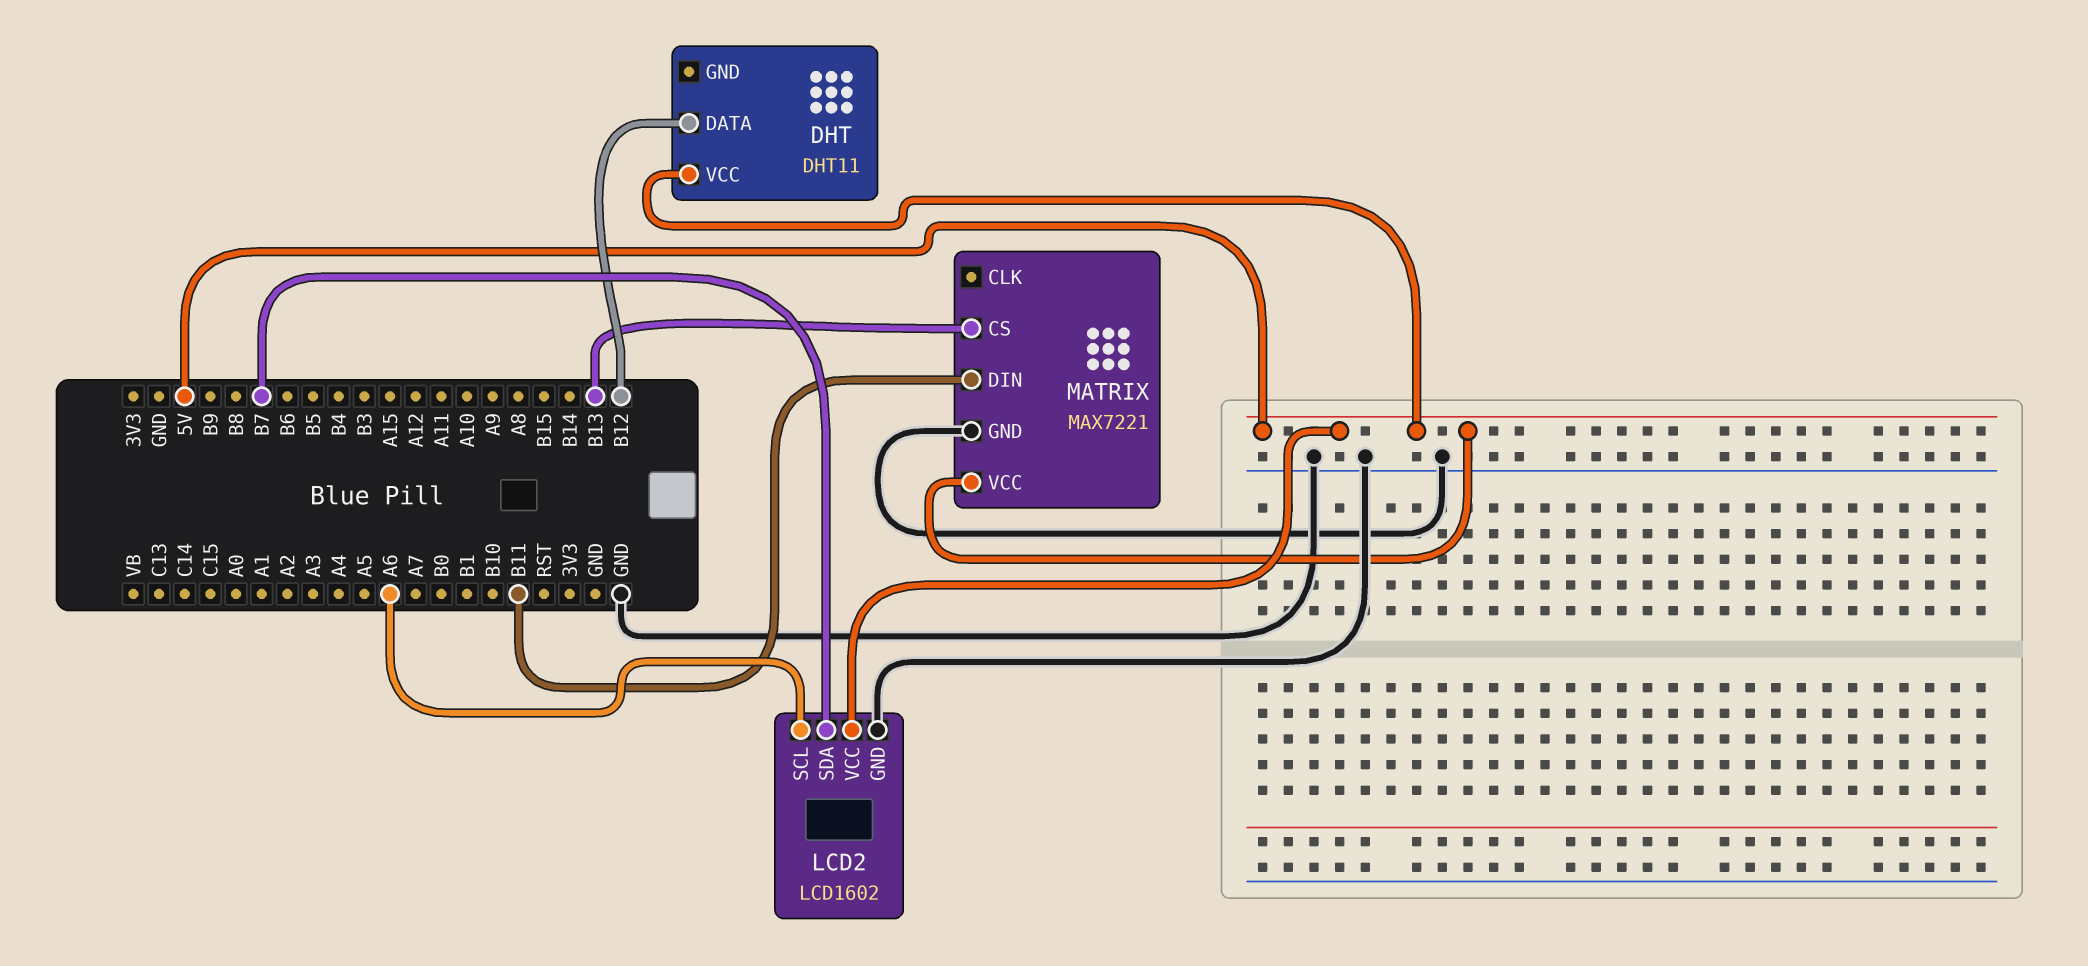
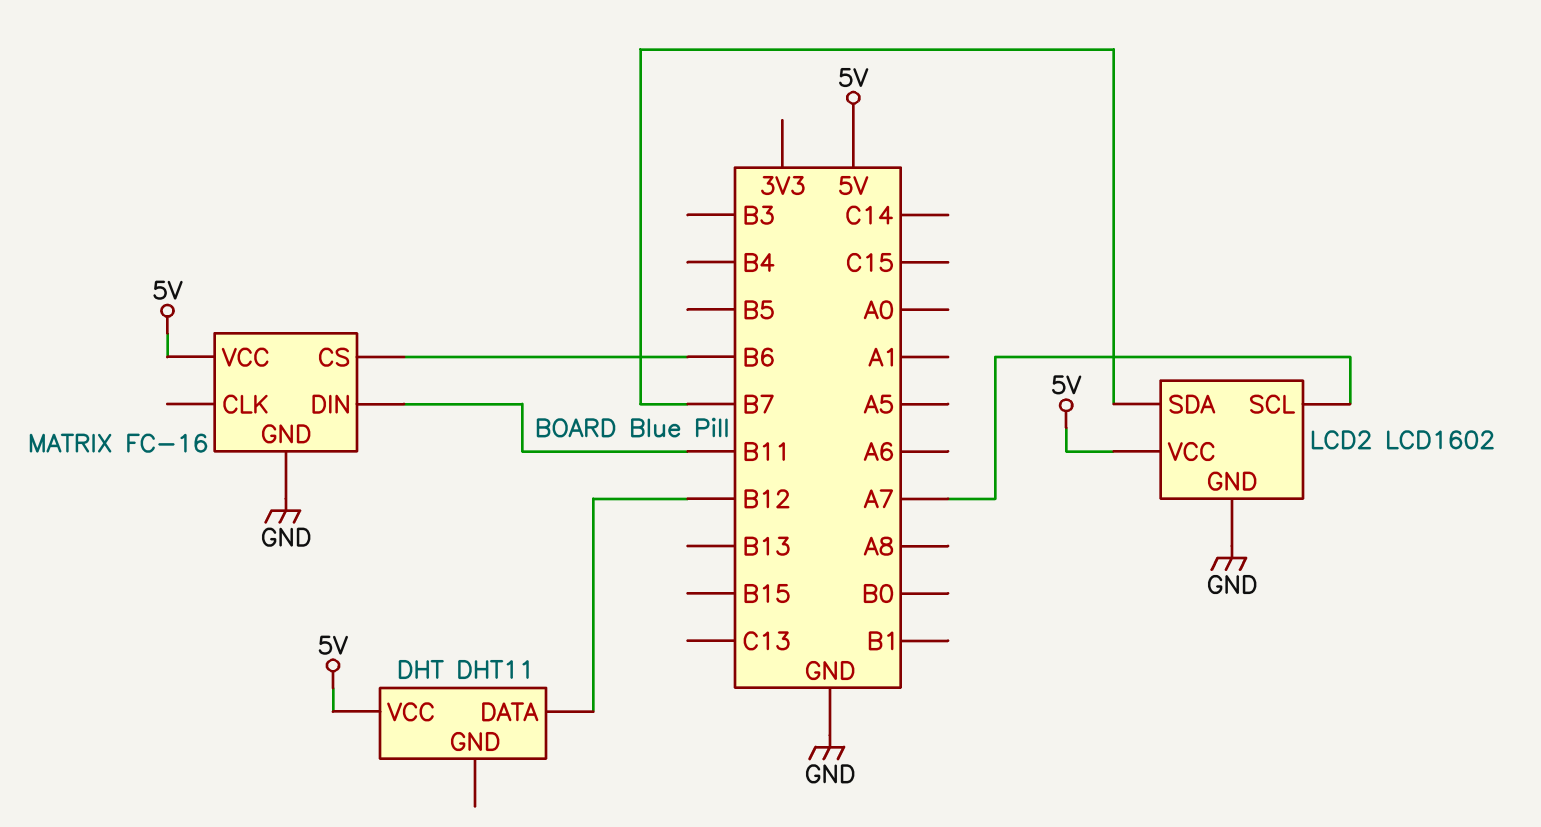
LCD2 pin SCL: A6 -> A7
MATRIX: MAX7221 -> FC-16
MATRIX pin CS: B13 -> B6

